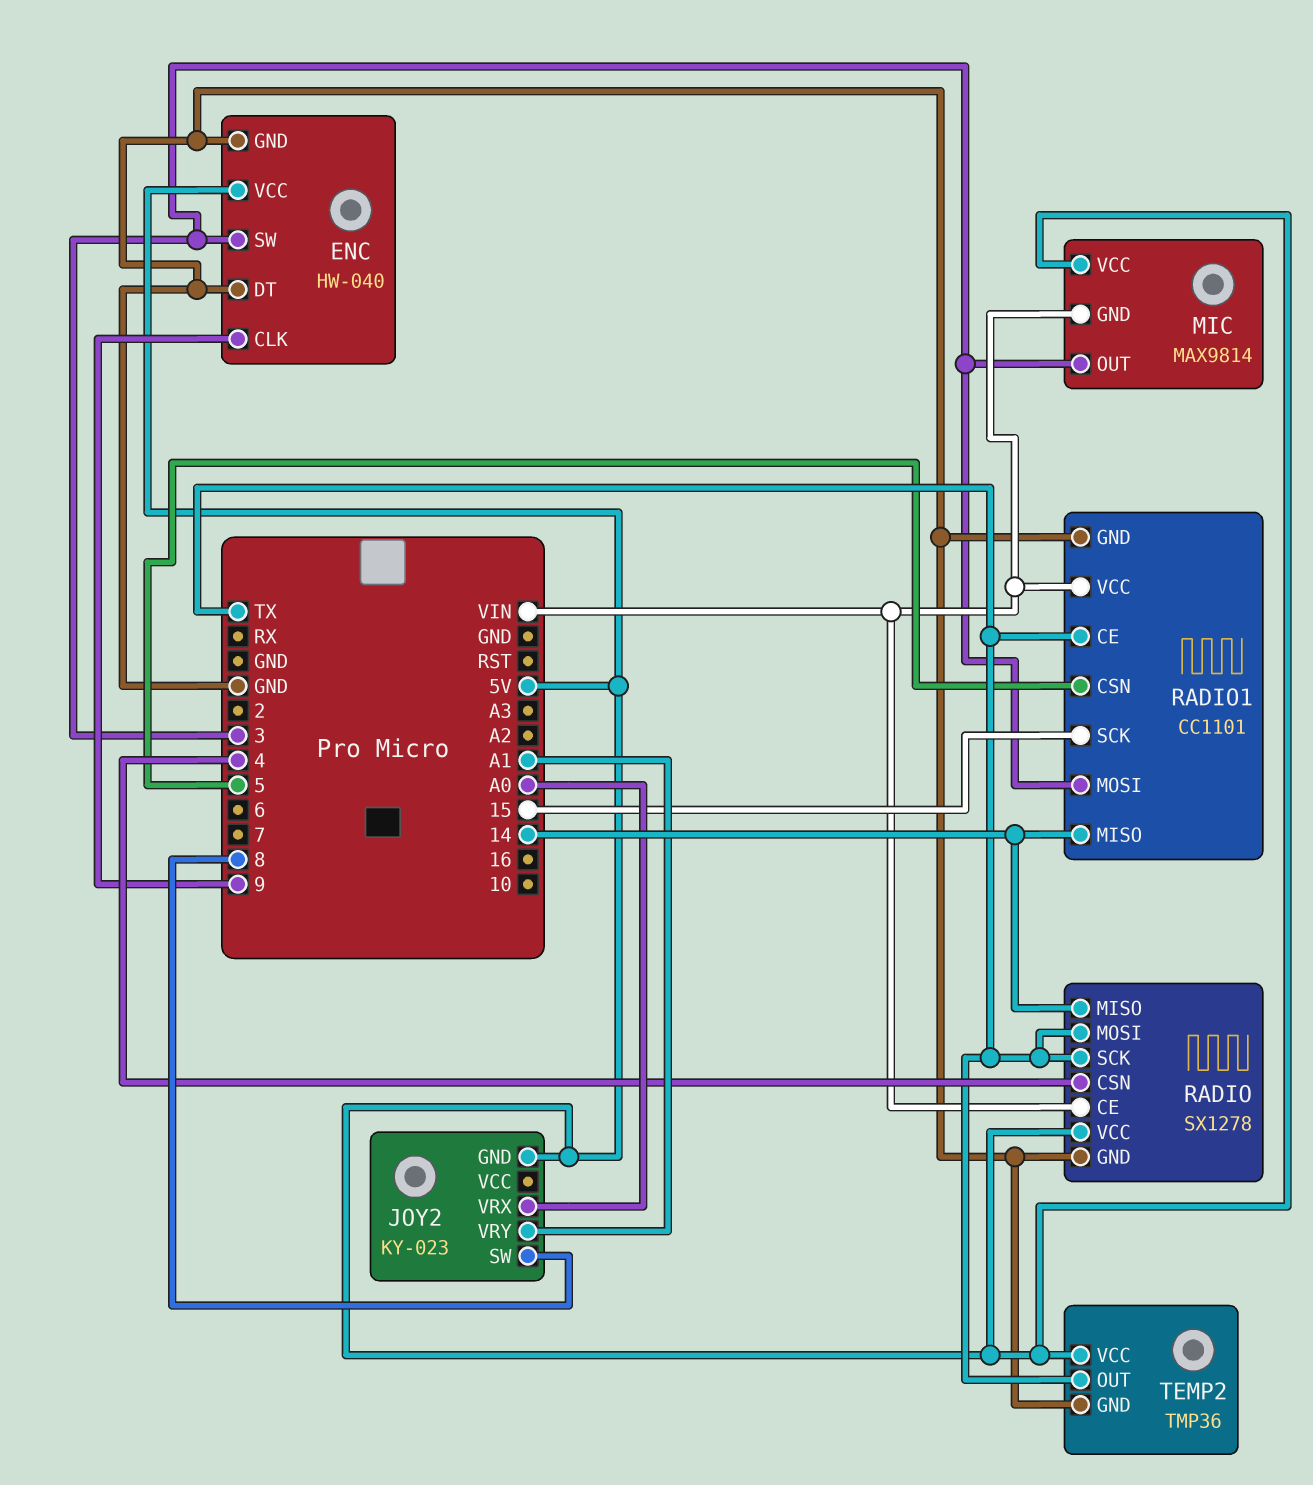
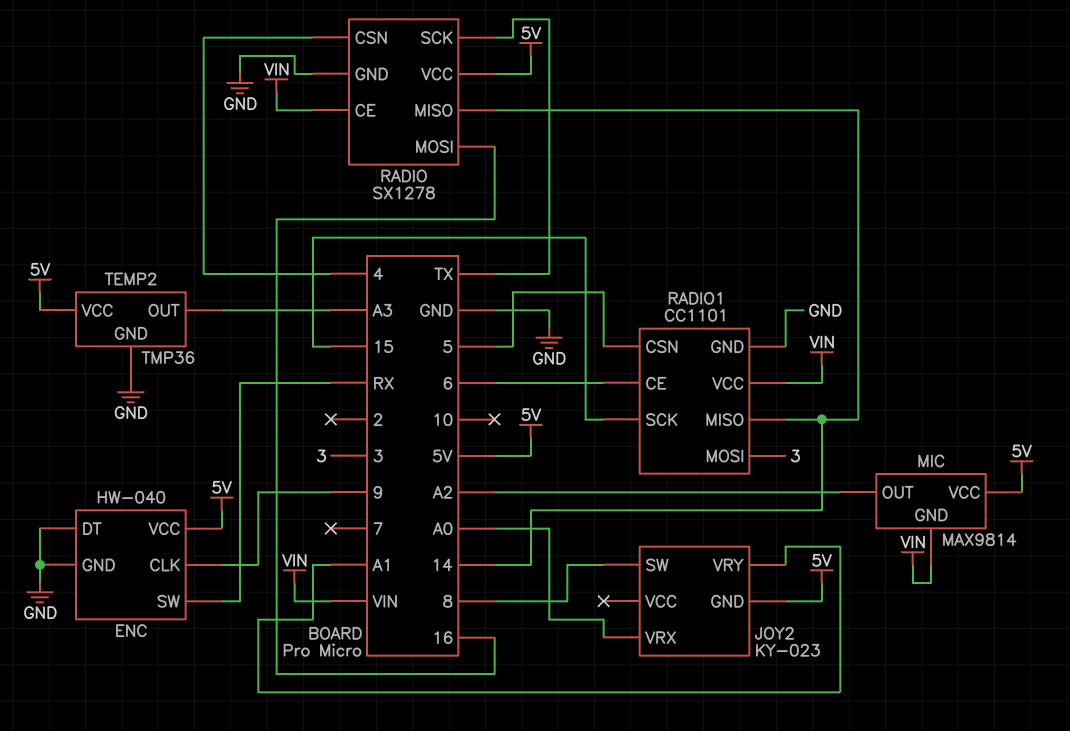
ENC pin SW: 3 -> RX
MIC pin OUT: 3 -> A2
RADIO pin MOSI: TX -> 16
RADIO1 pin CE: TX -> 6
TEMP2 pin OUT: TX -> A3

